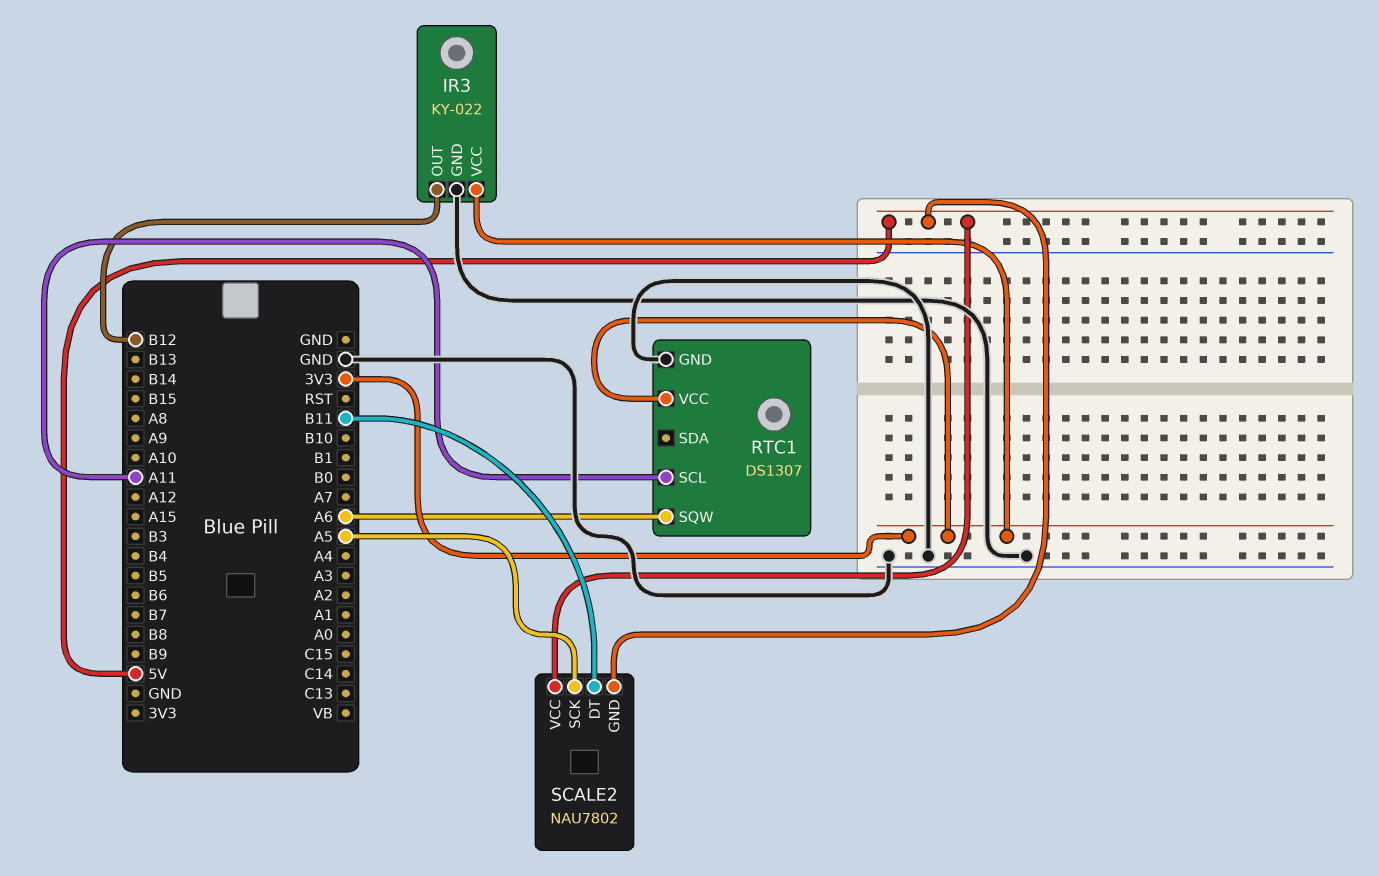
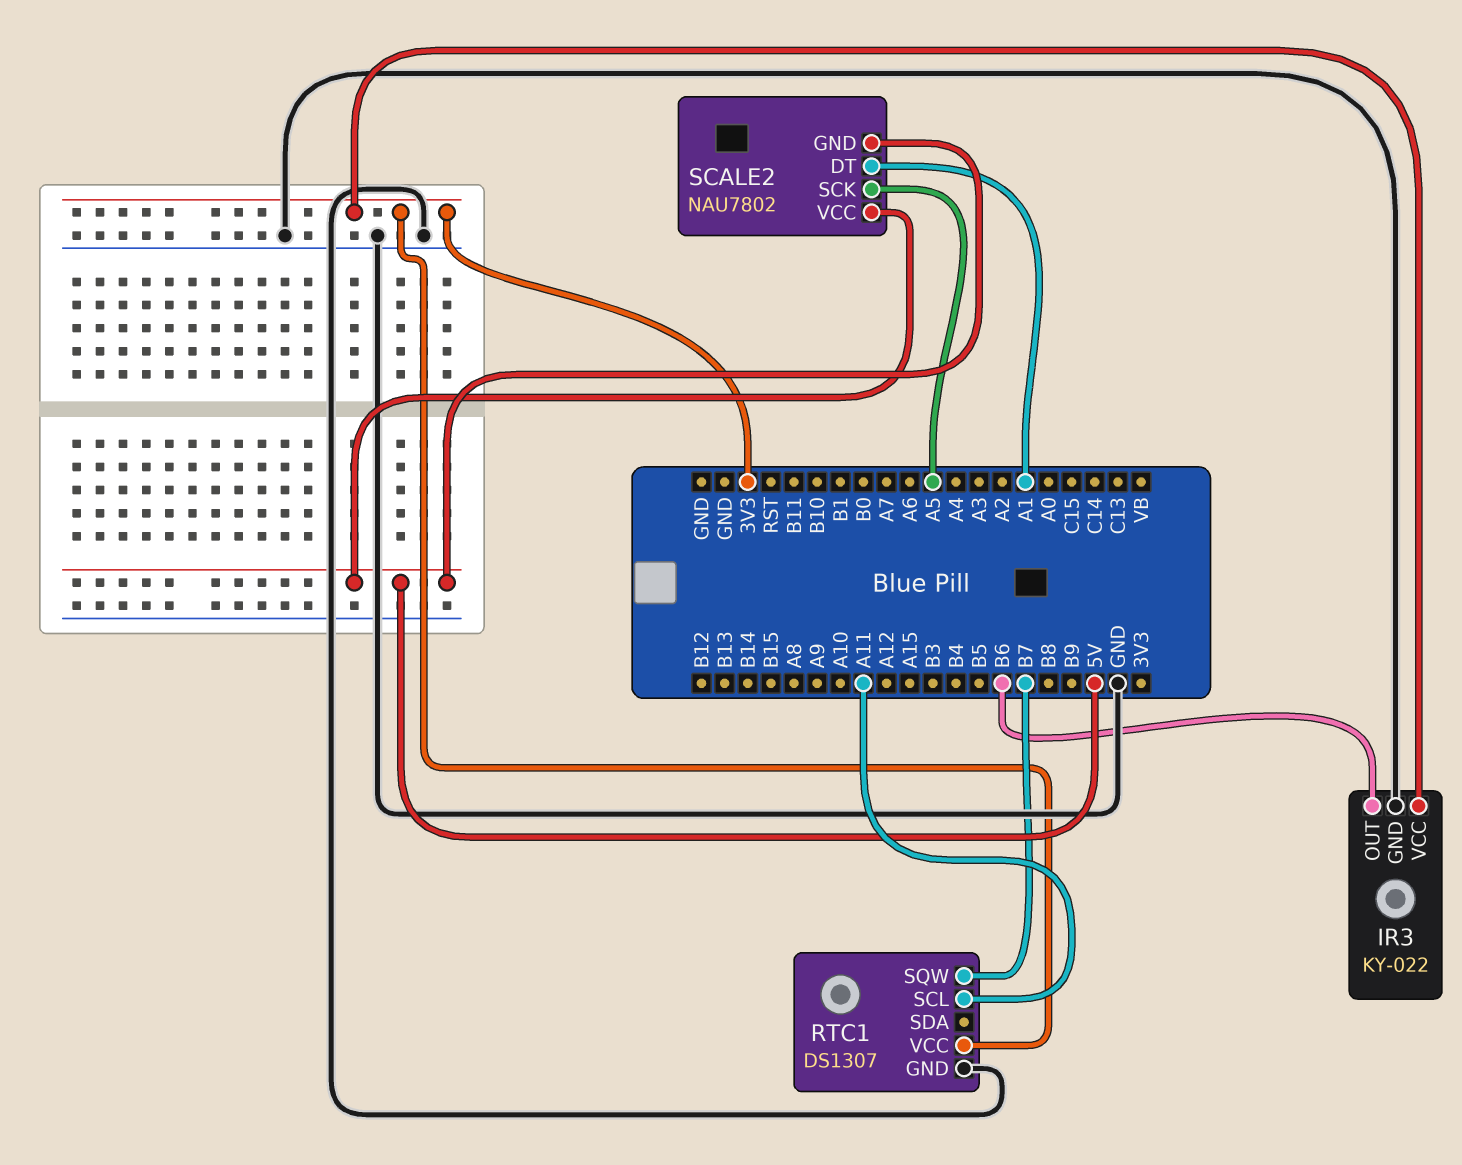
IR3 pin OUT: B12 -> B6
RTC1 pin SQW: A6 -> B7
SCALE2 pin DT: B11 -> A1

